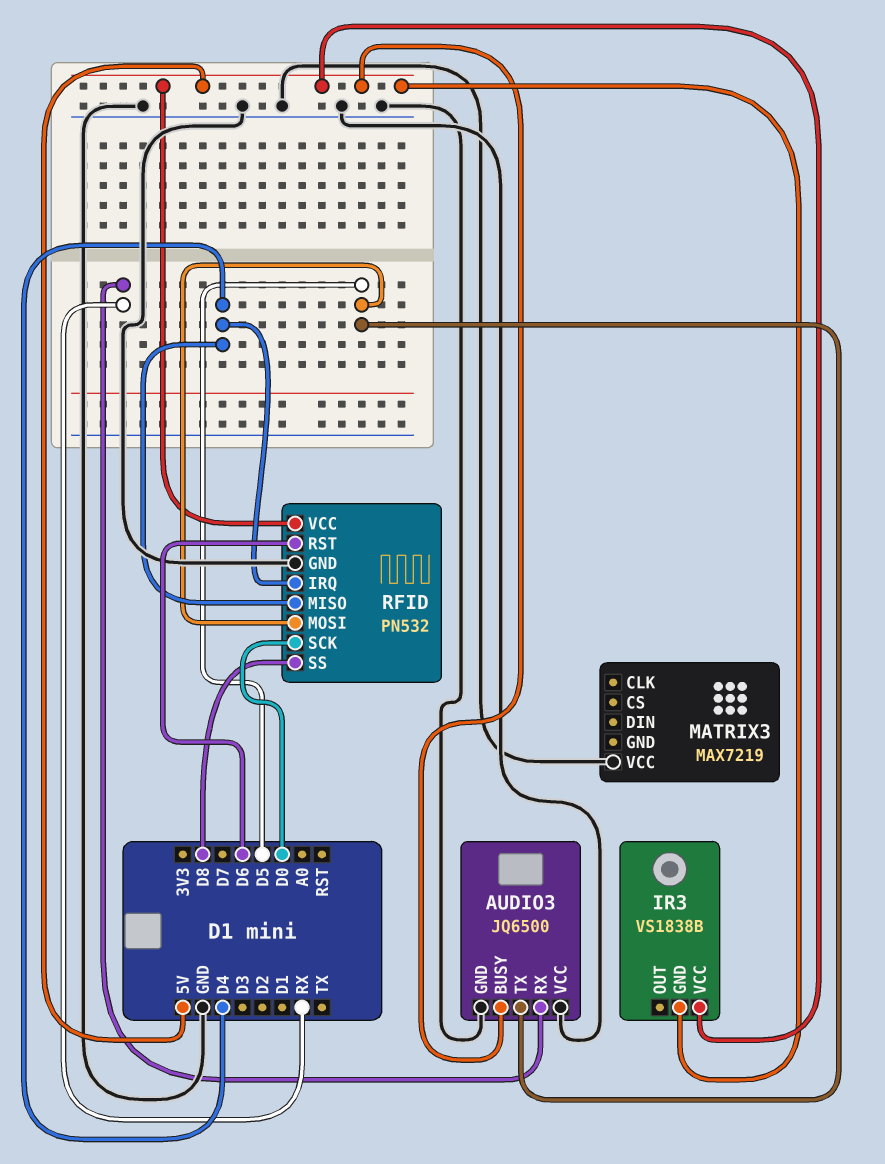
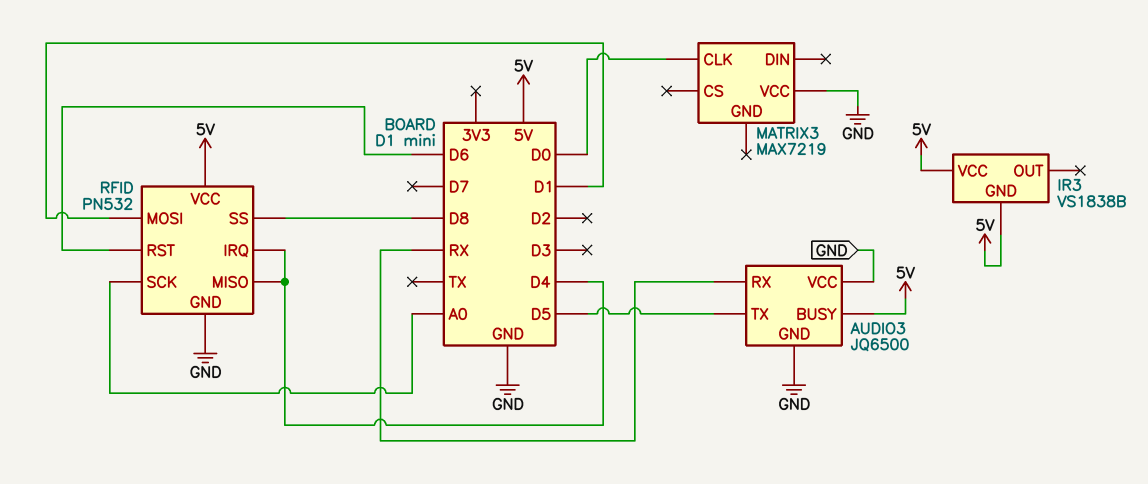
MATRIX3 pin CLK: none -> D0
RFID pin MOSI: D5 -> D1
RFID pin SCK: D0 -> A0

